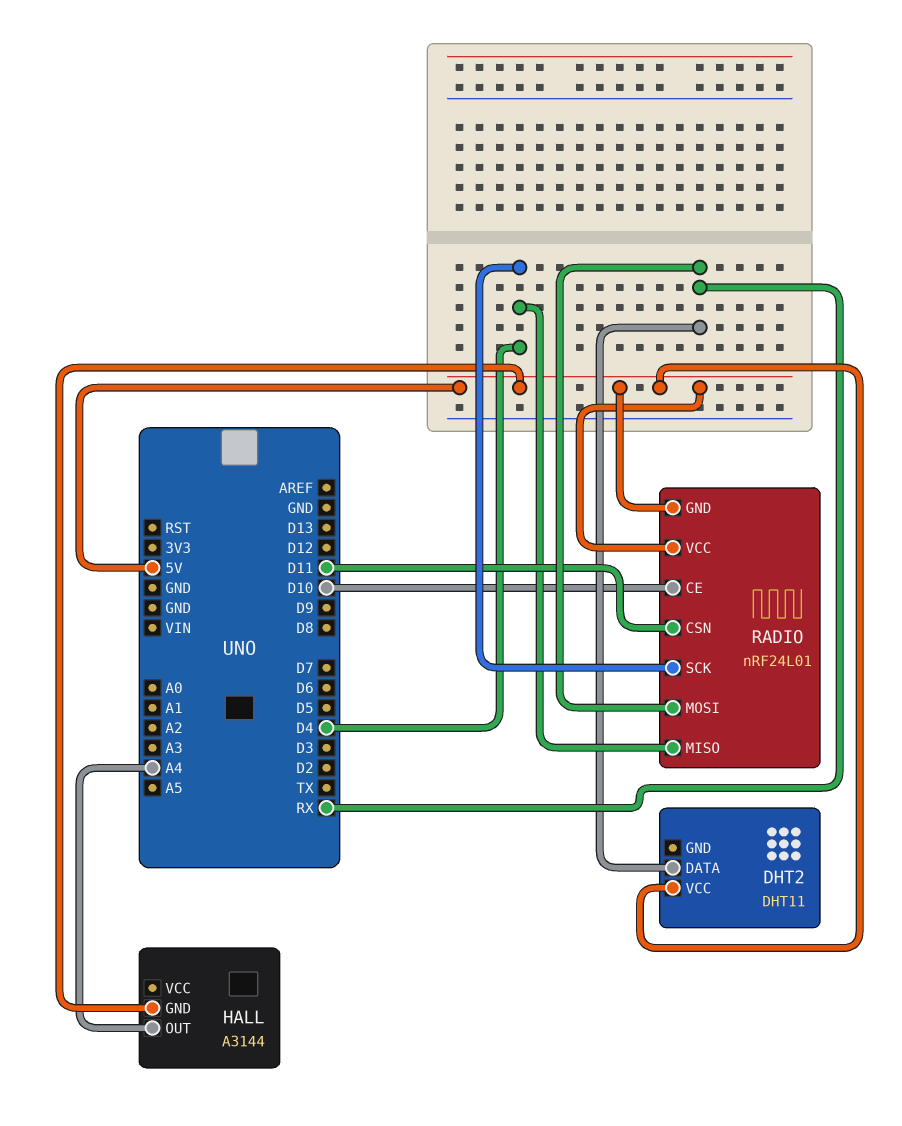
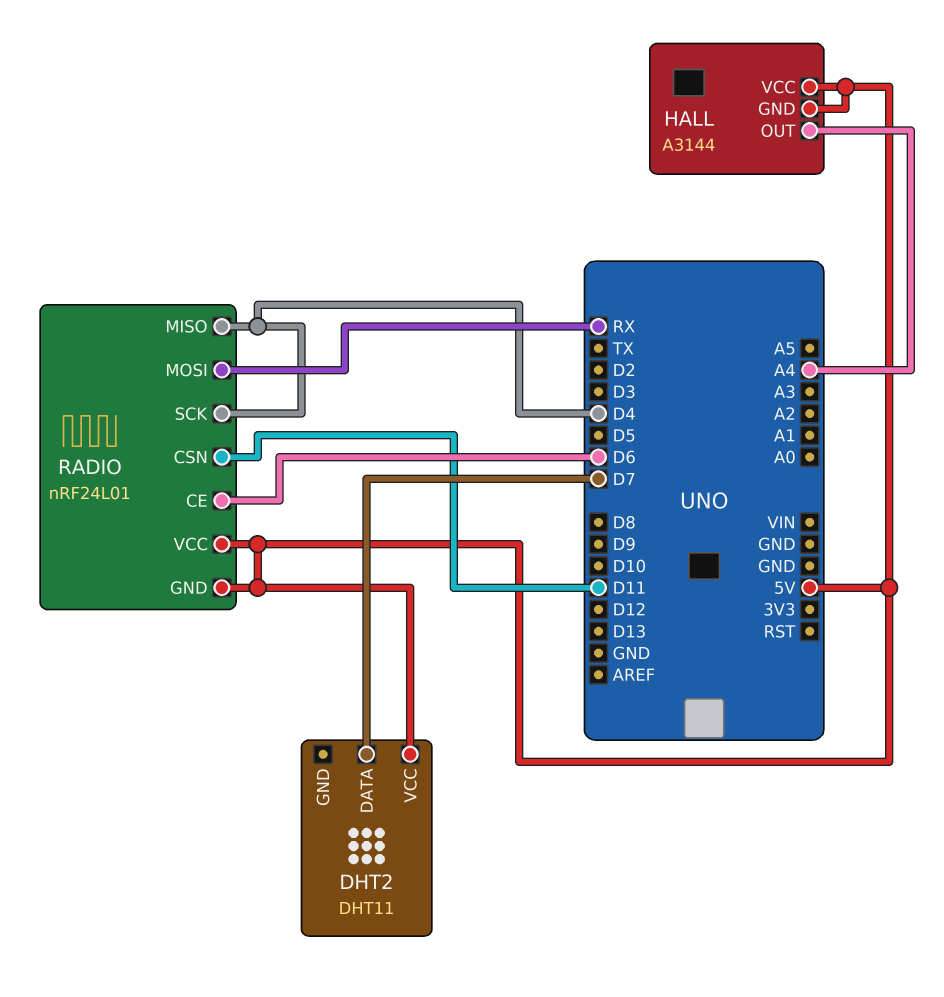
DHT2 pin DATA: RX -> D7
HALL pin VCC: none -> 5V
RADIO pin CE: D10 -> D6

